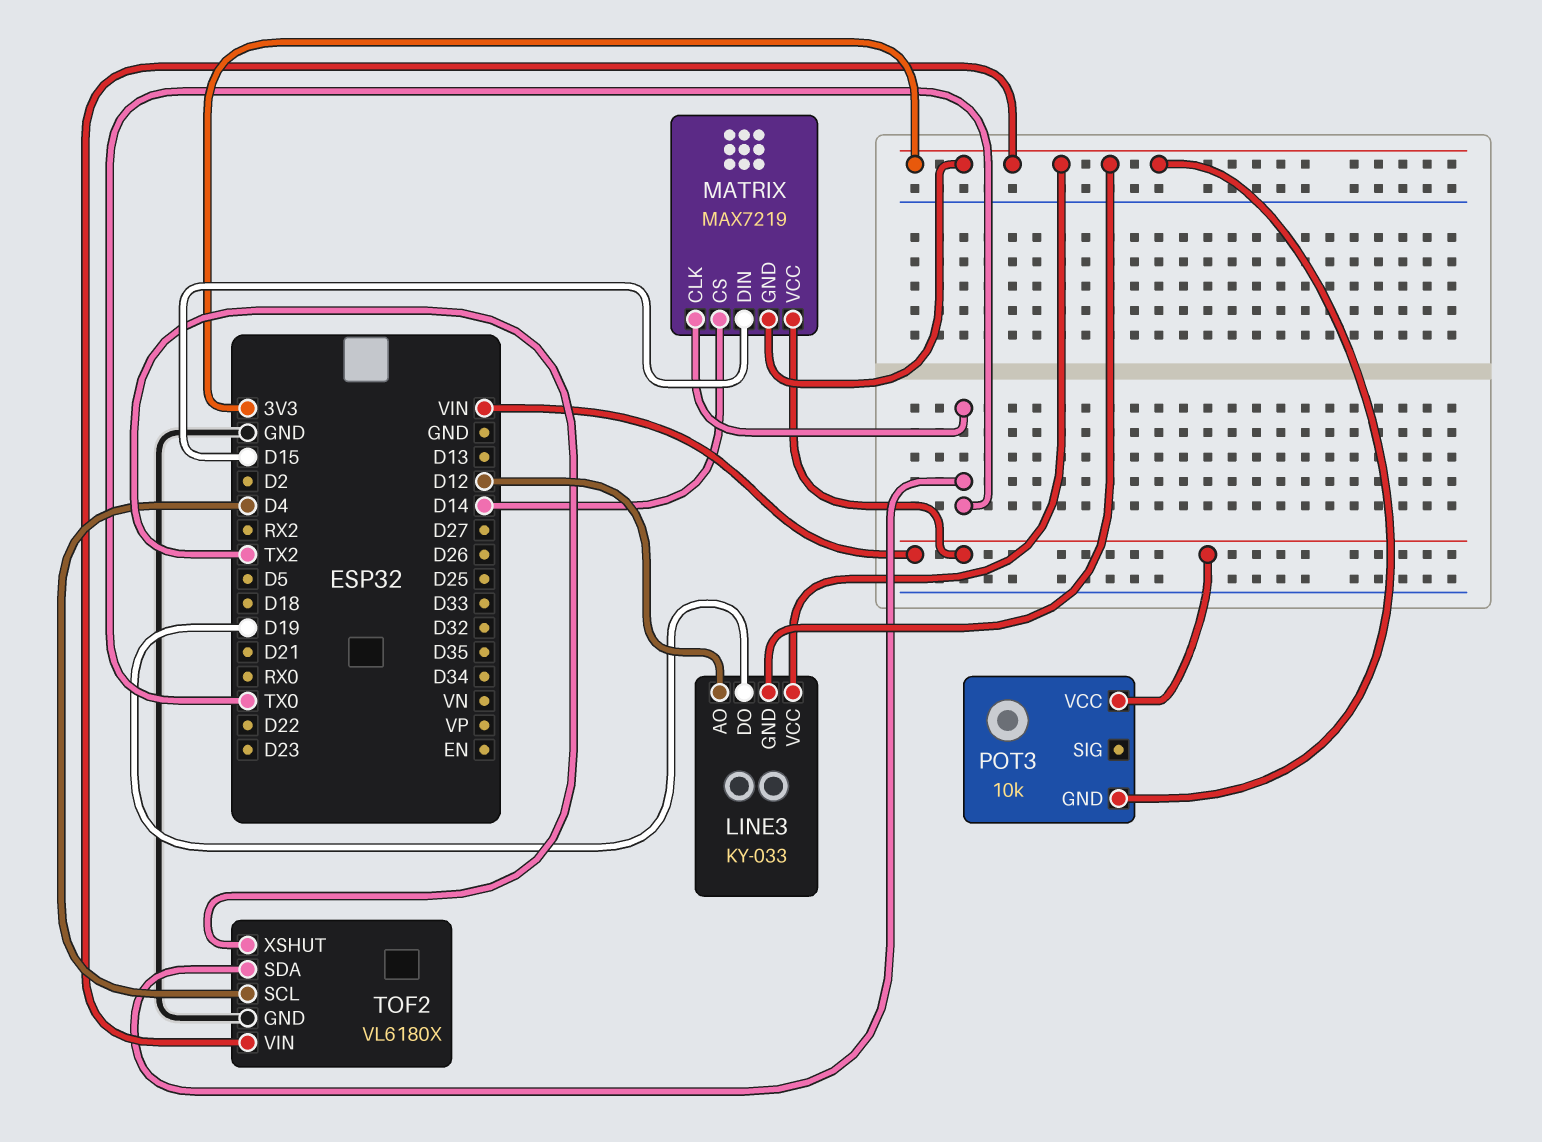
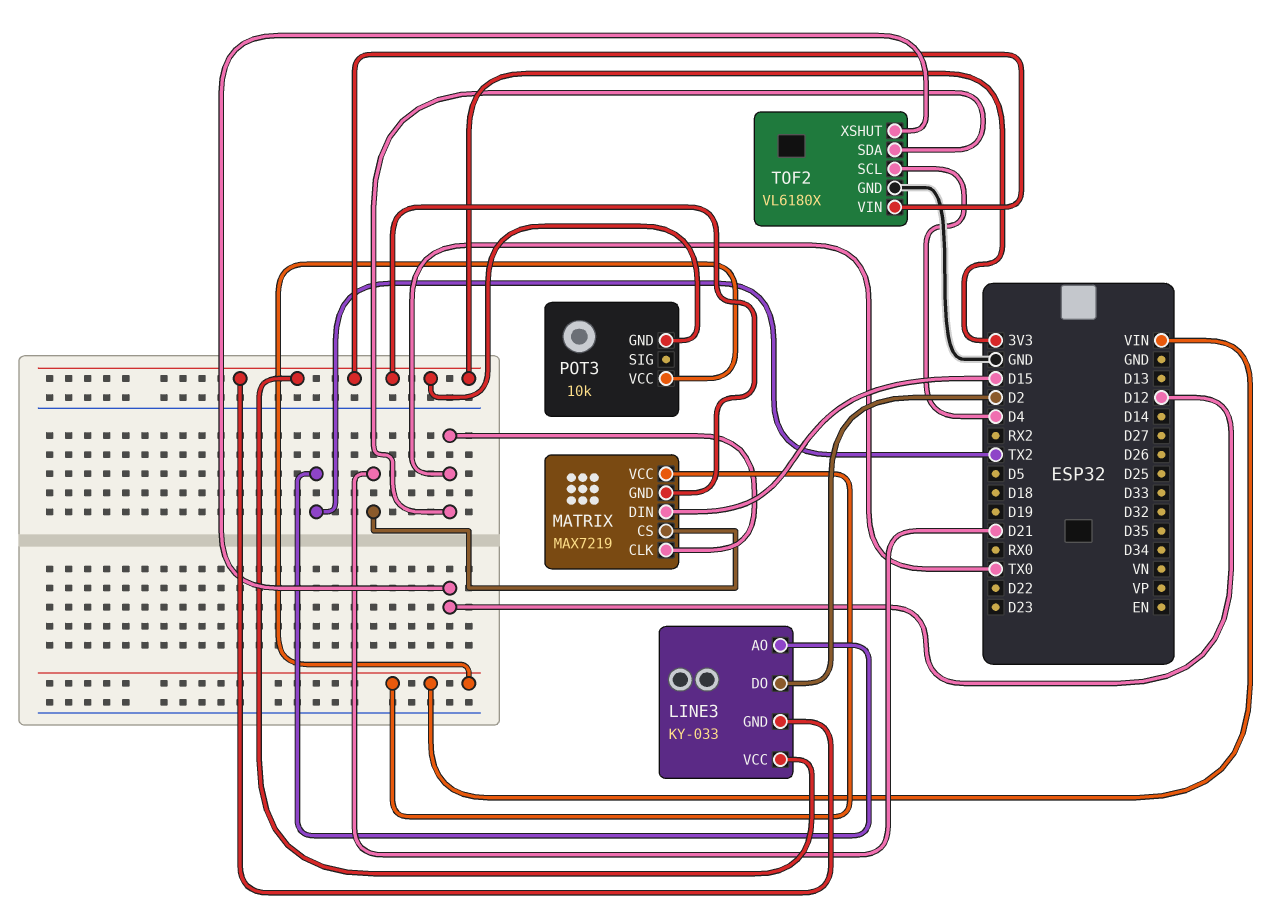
LINE3 pin AO: D12 -> TX2
LINE3 pin DO: D19 -> D2
MATRIX pin CS: D14 -> D21
TOF2 pin XSHUT: TX2 -> D12

